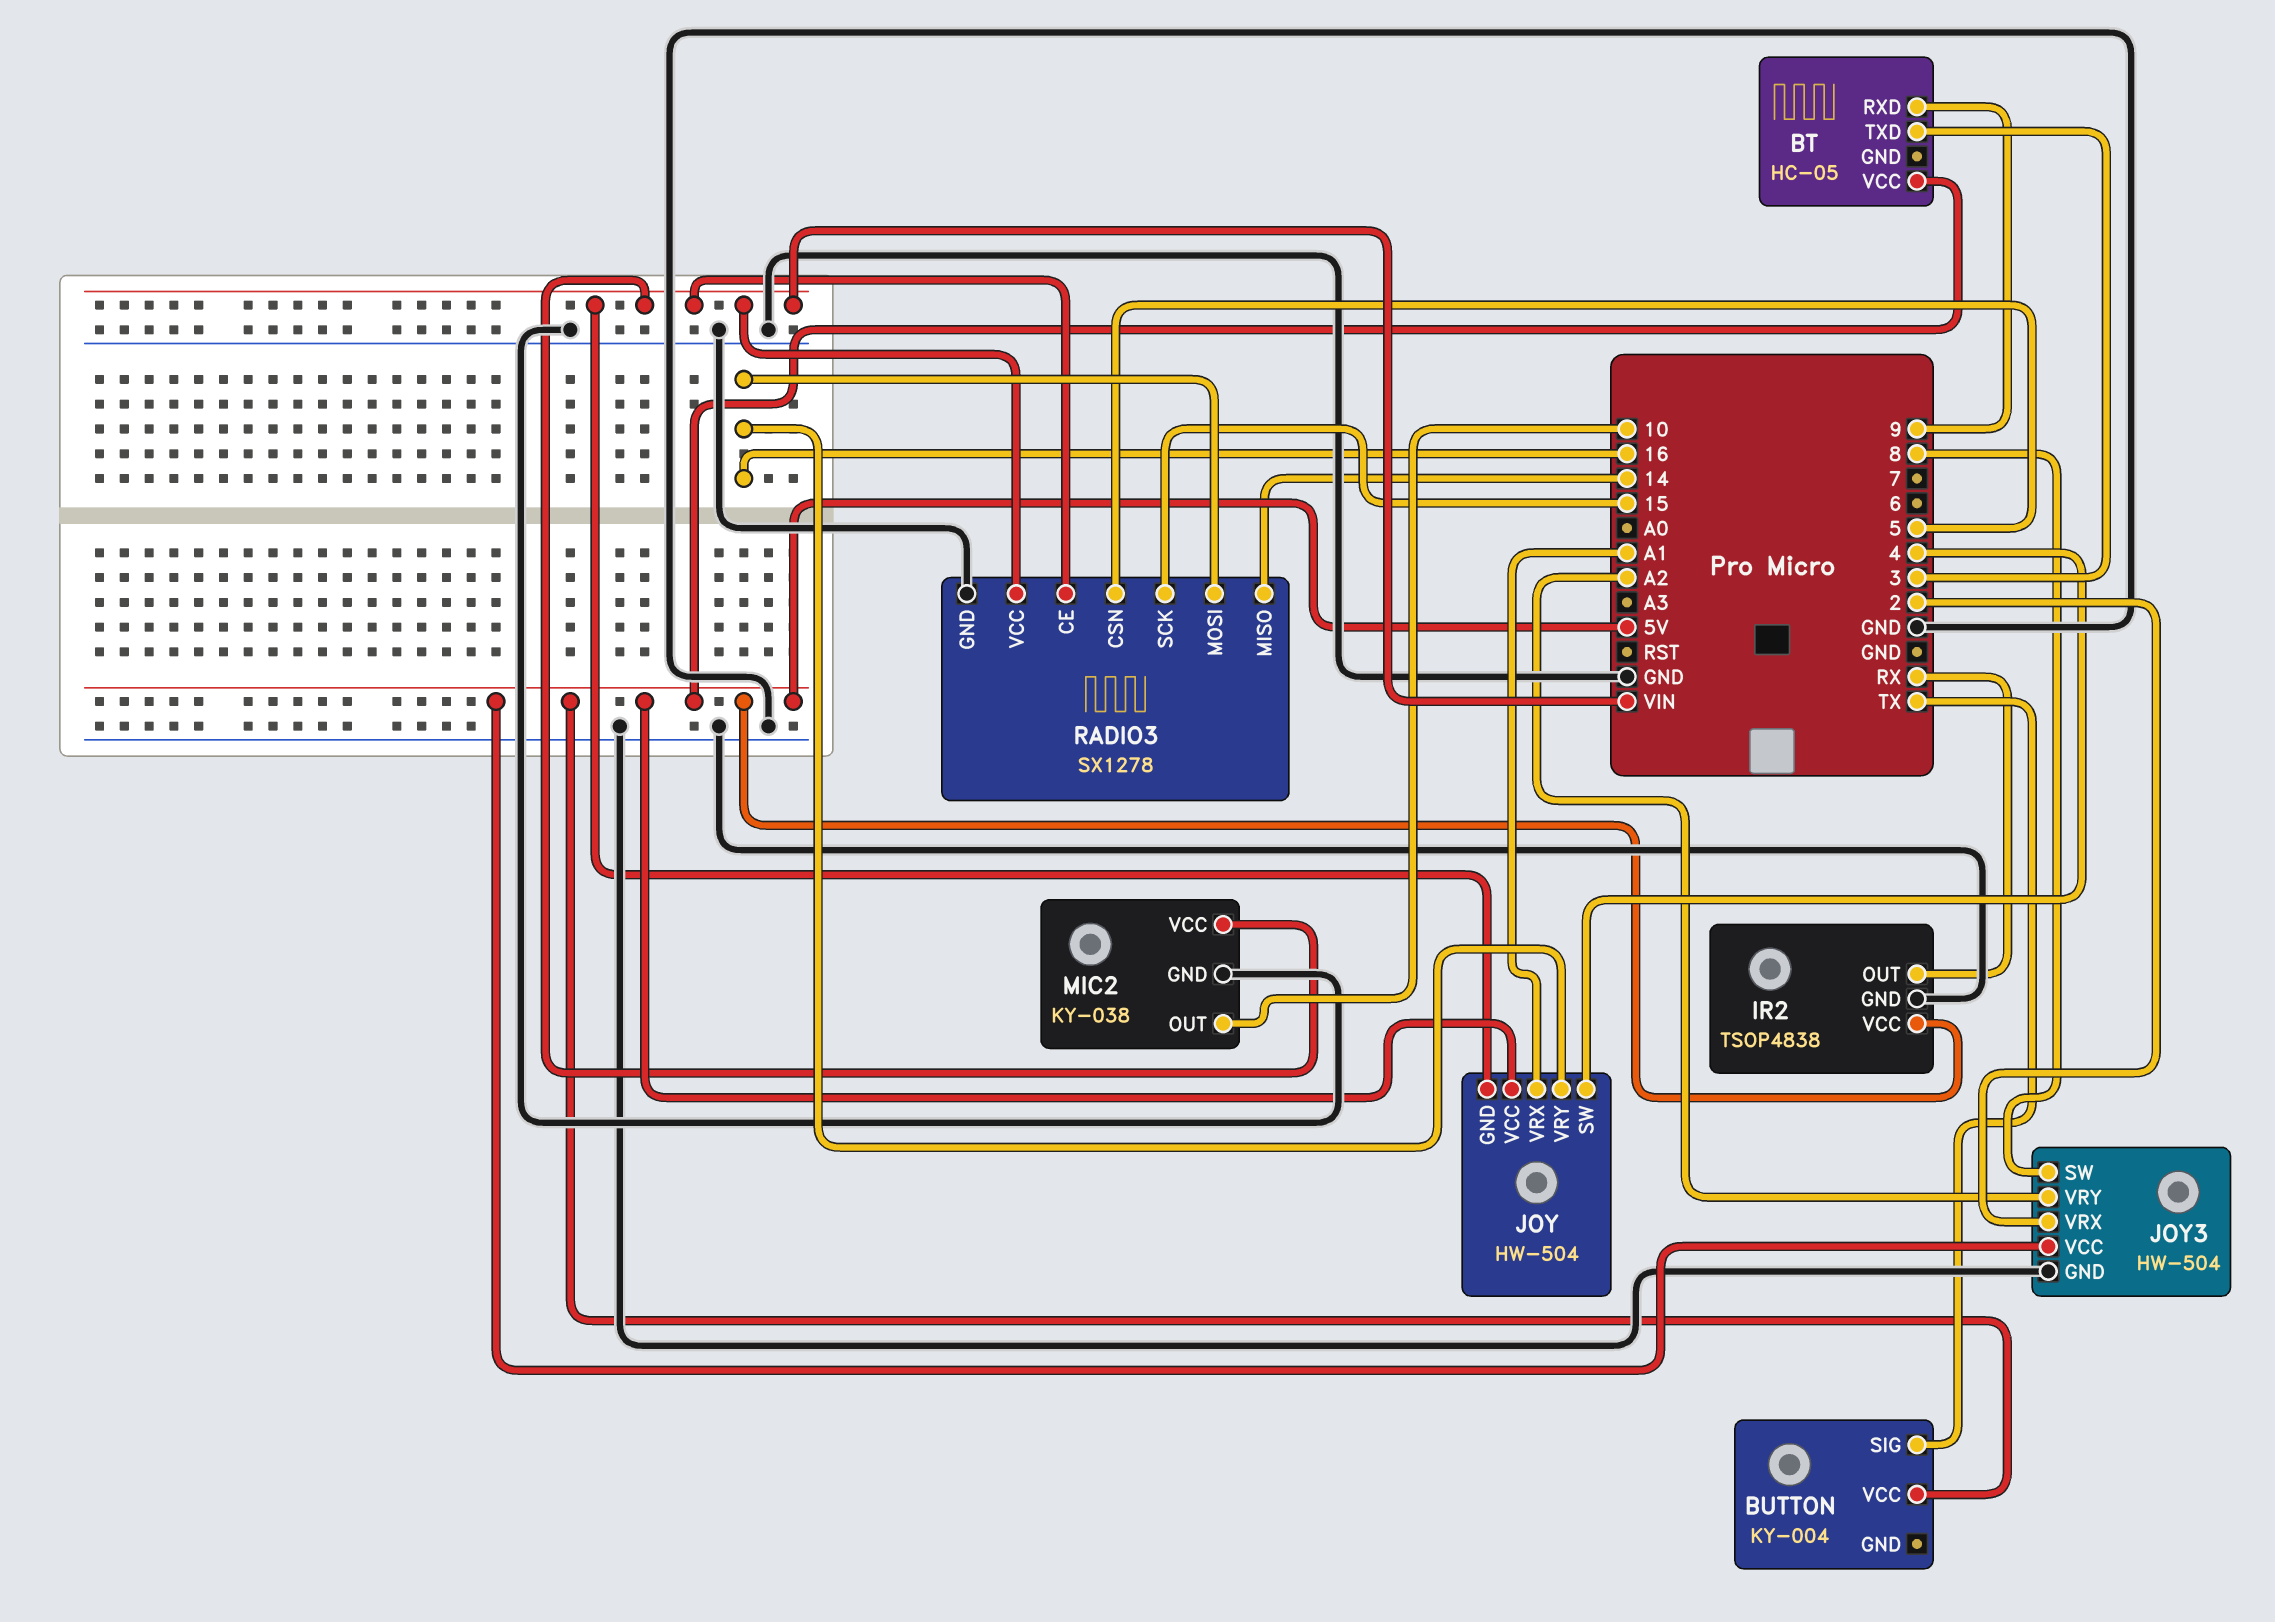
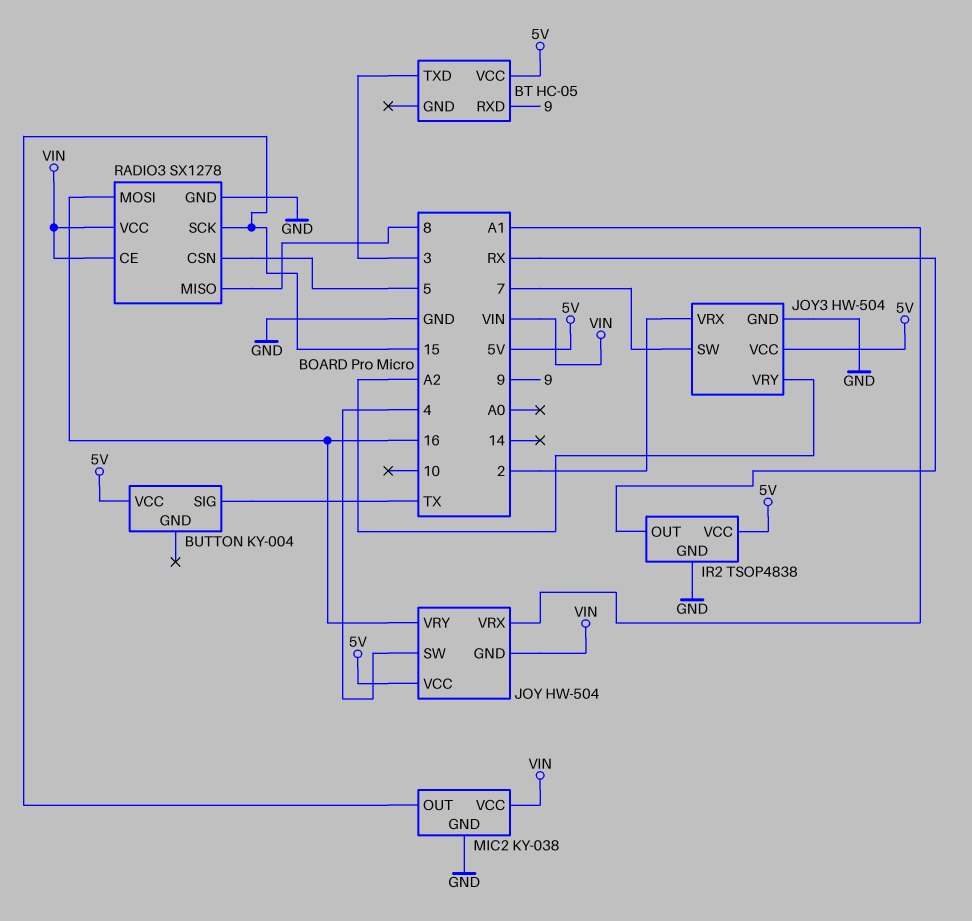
JOY3 pin SW: 8 -> 7
MIC2 pin OUT: 10 -> 15
RADIO3 pin MISO: 14 -> 8

